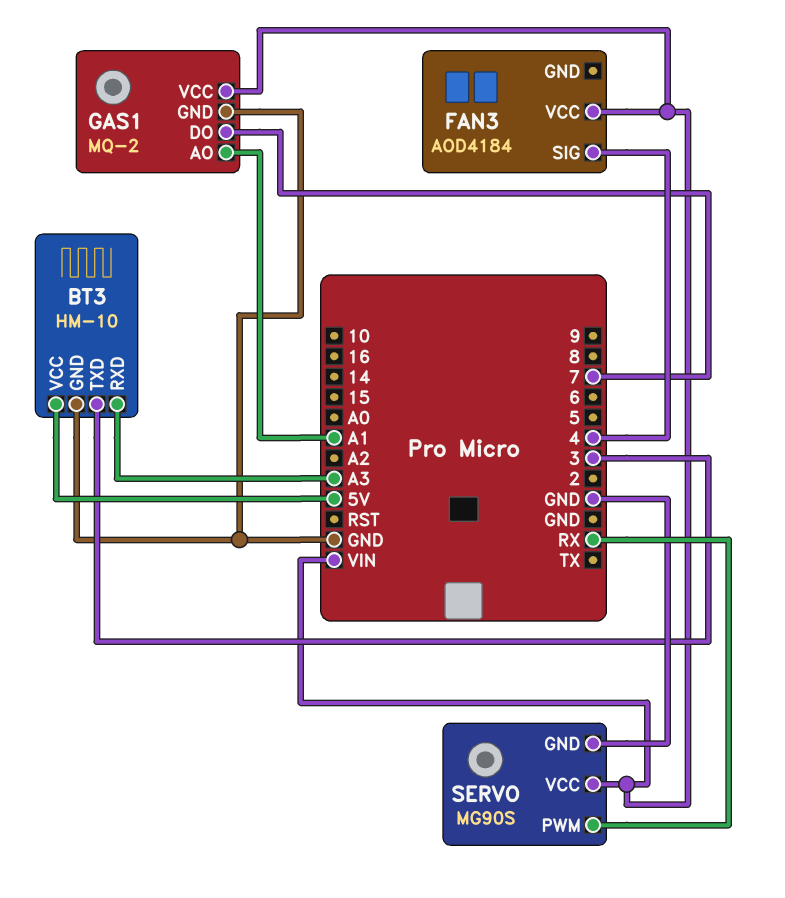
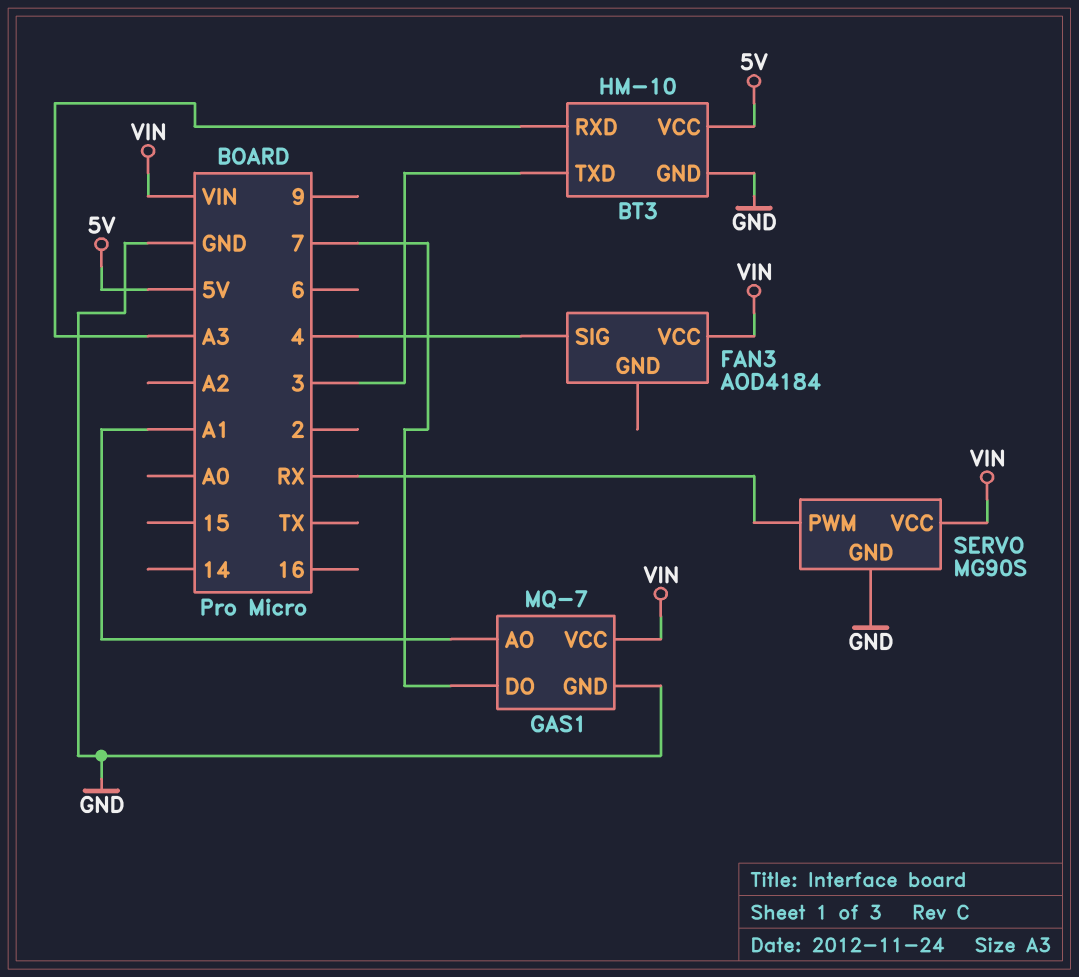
GAS1: MQ-2 -> MQ-7

